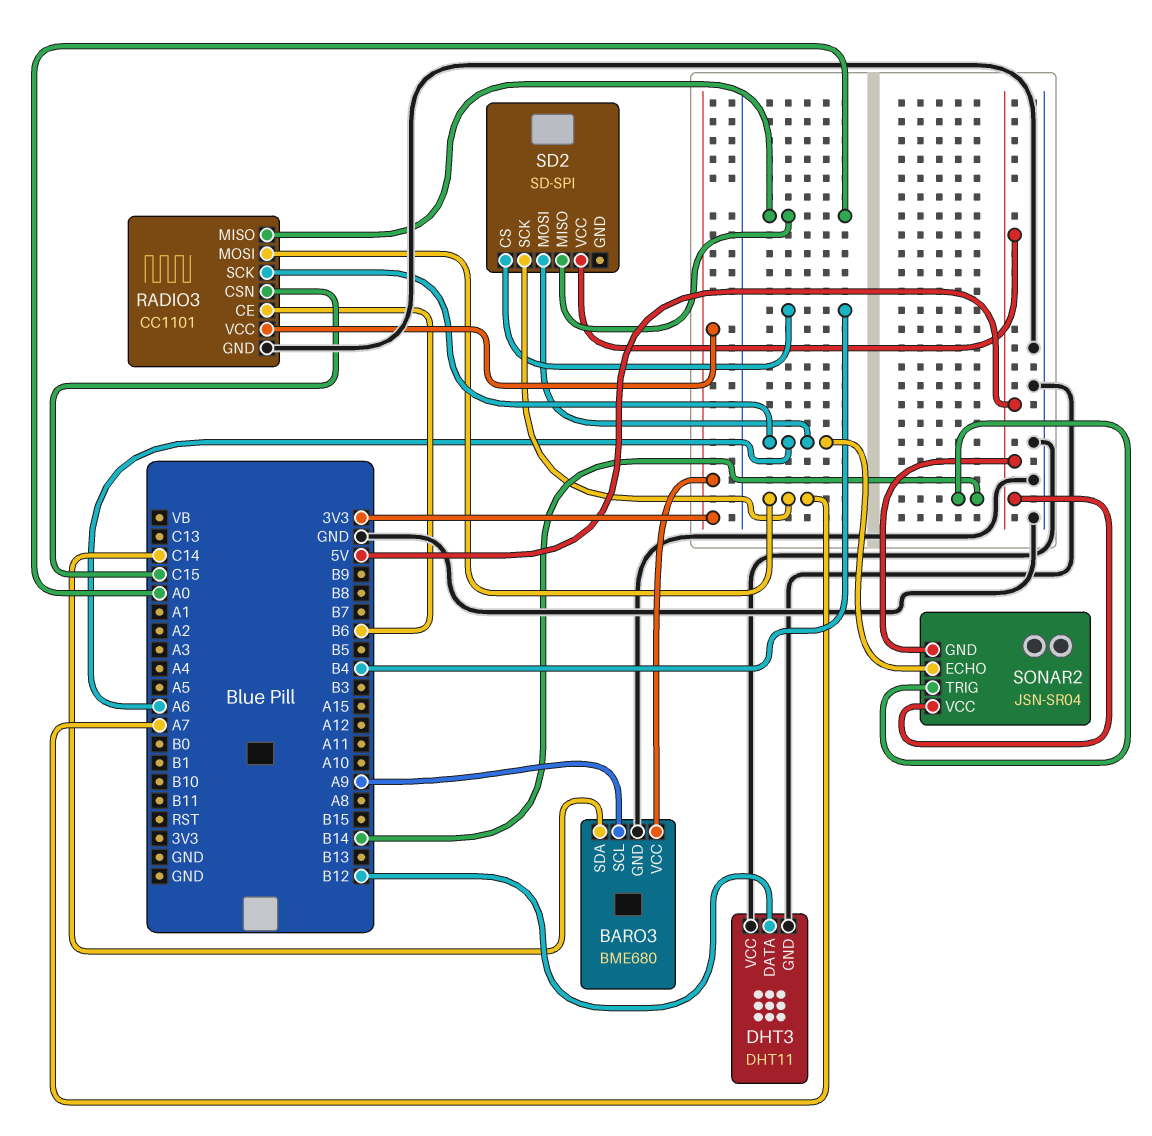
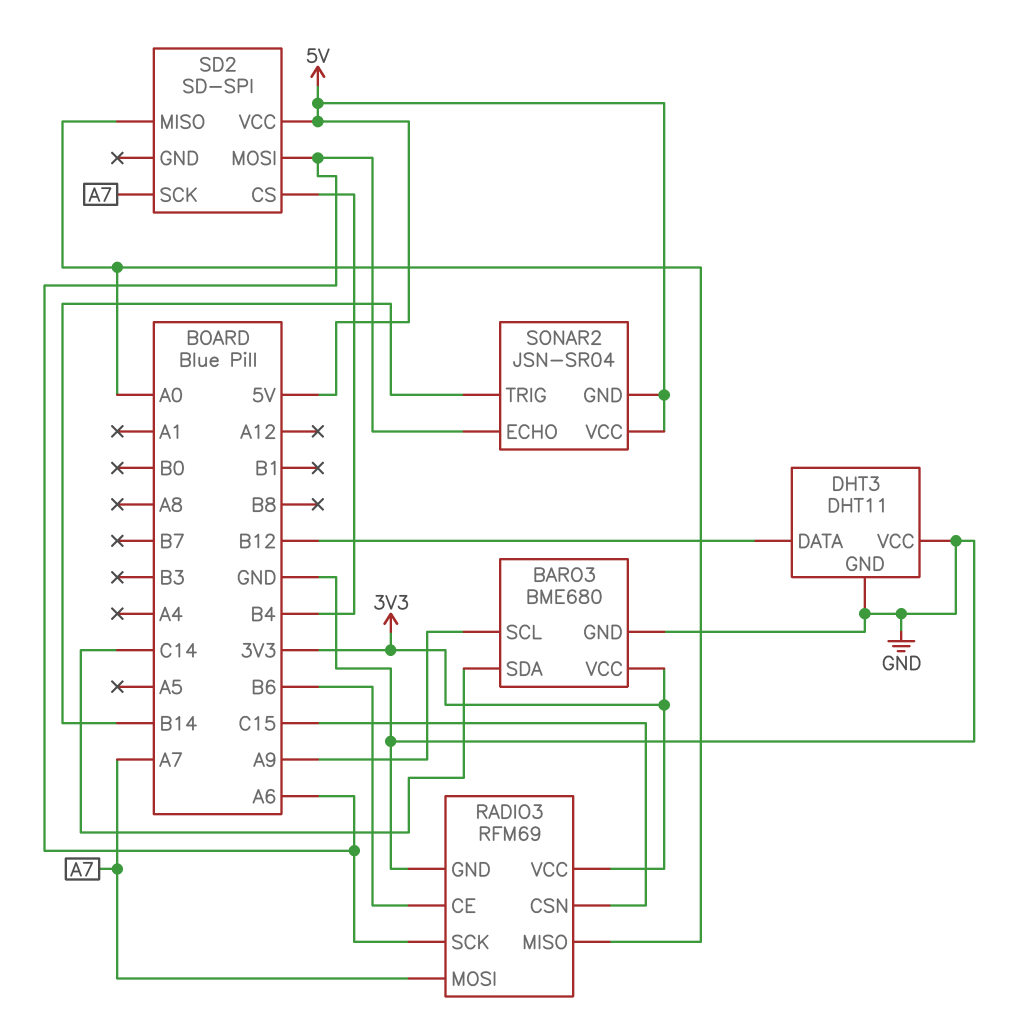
RADIO3: CC1101 -> RFM69

